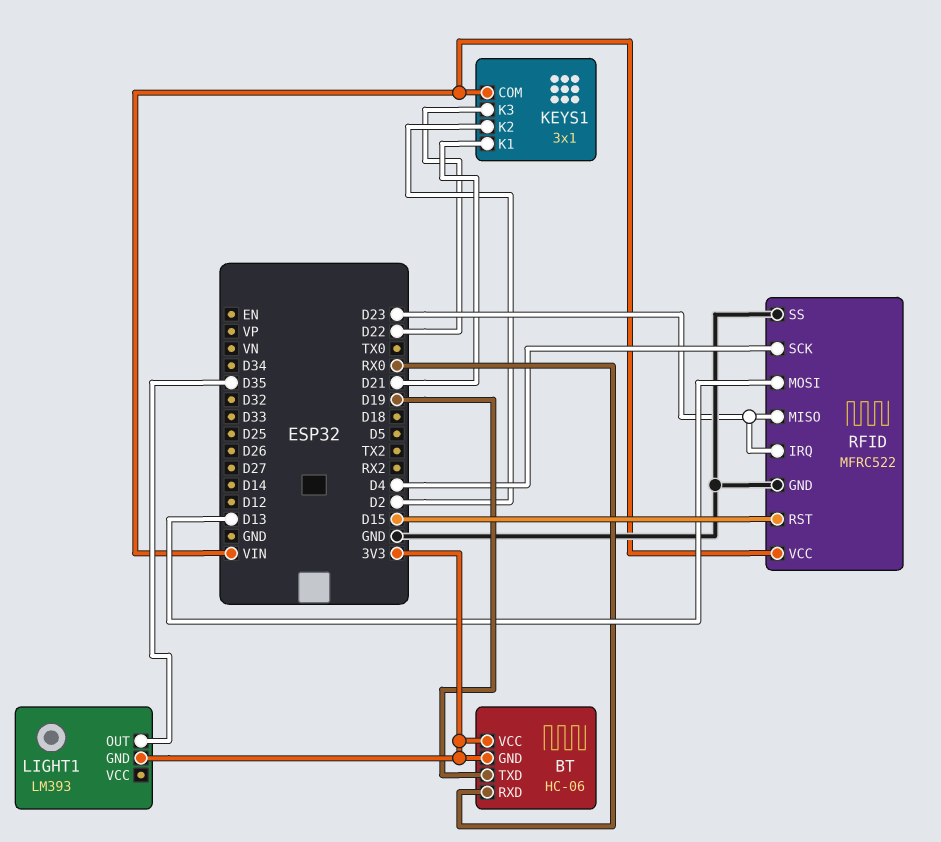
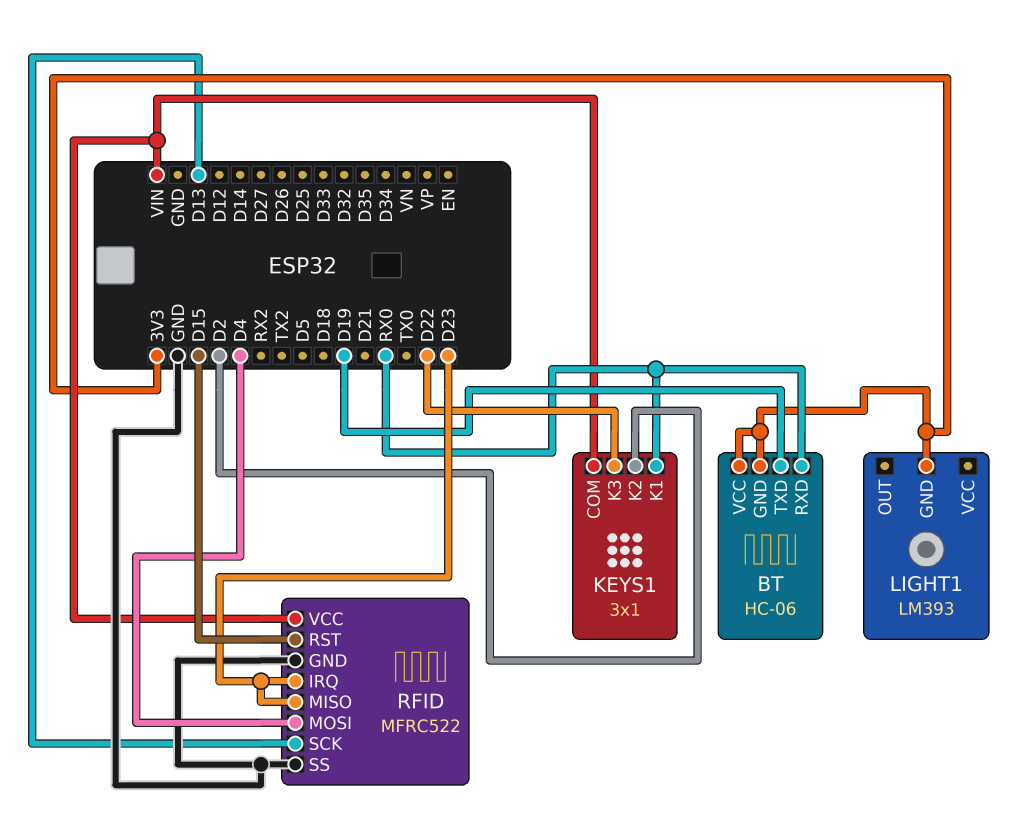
KEYS1 pin K1: D21 -> RX0
LIGHT1 pin OUT: D35 -> none
RFID pin MOSI: D13 -> D4
RFID pin SCK: D4 -> D13

